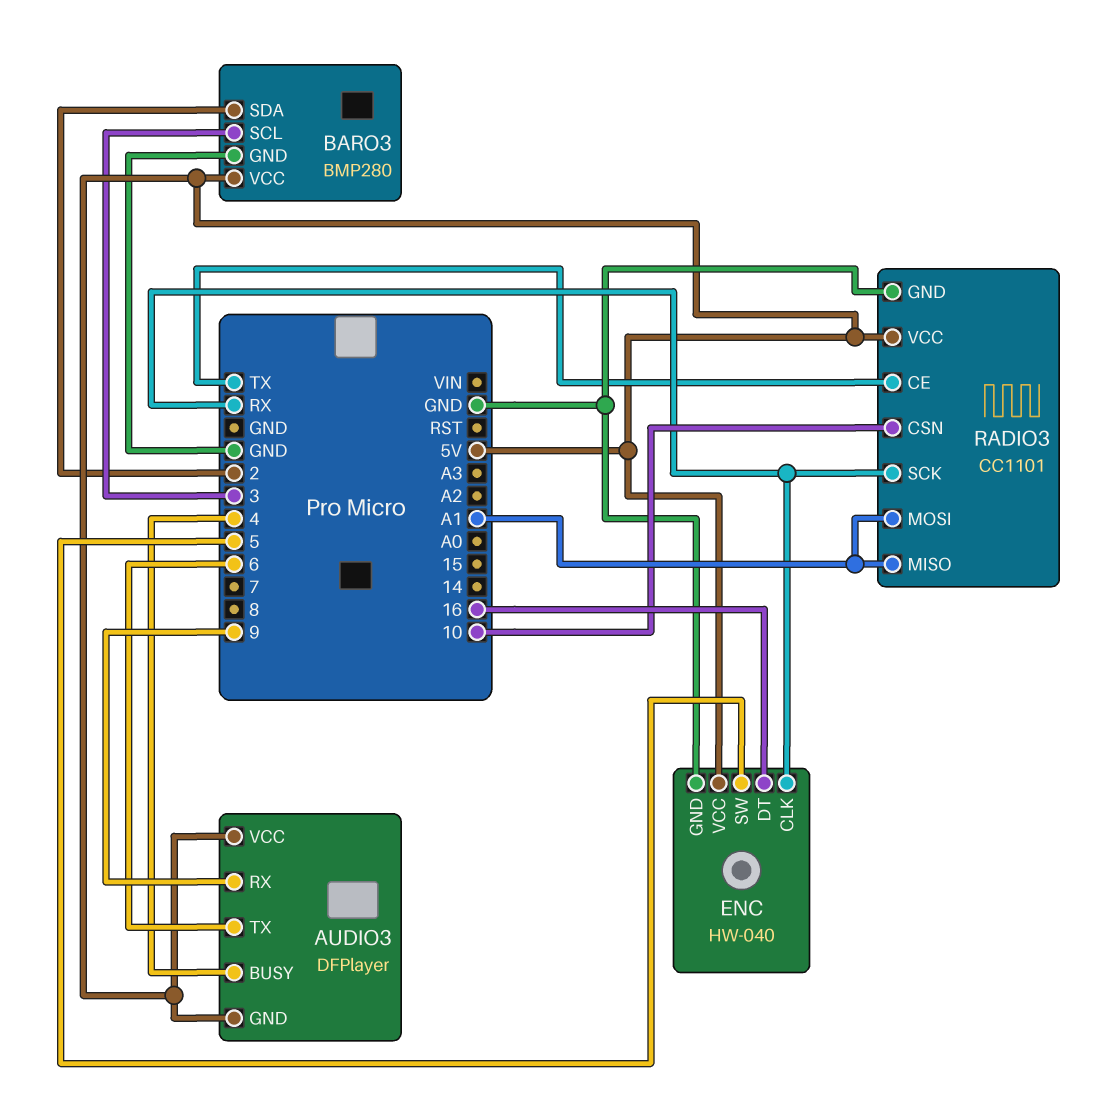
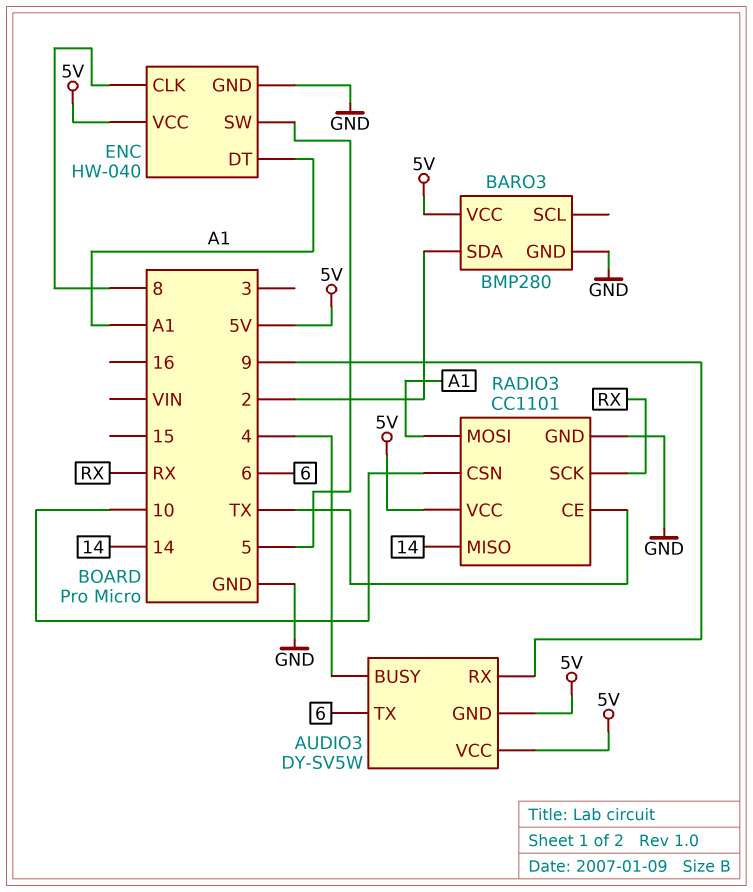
AUDIO3: DFPlayer -> DY-SV5W
BARO3 pin SCL: 3 -> none
ENC pin CLK: RX -> 8
ENC pin DT: 16 -> A1
RADIO3 pin MISO: A1 -> 14

